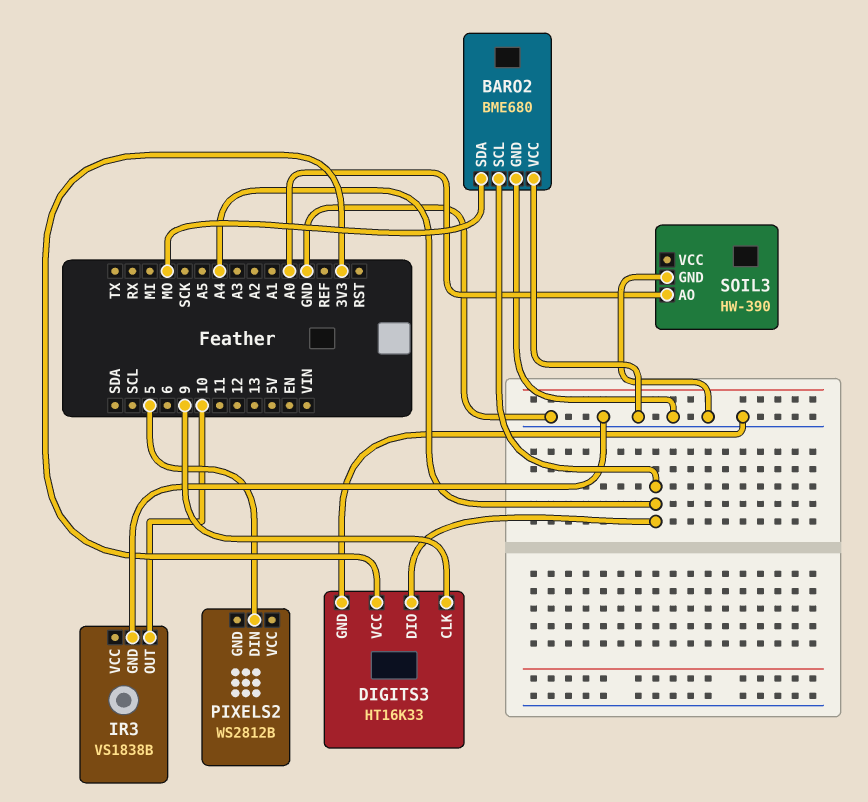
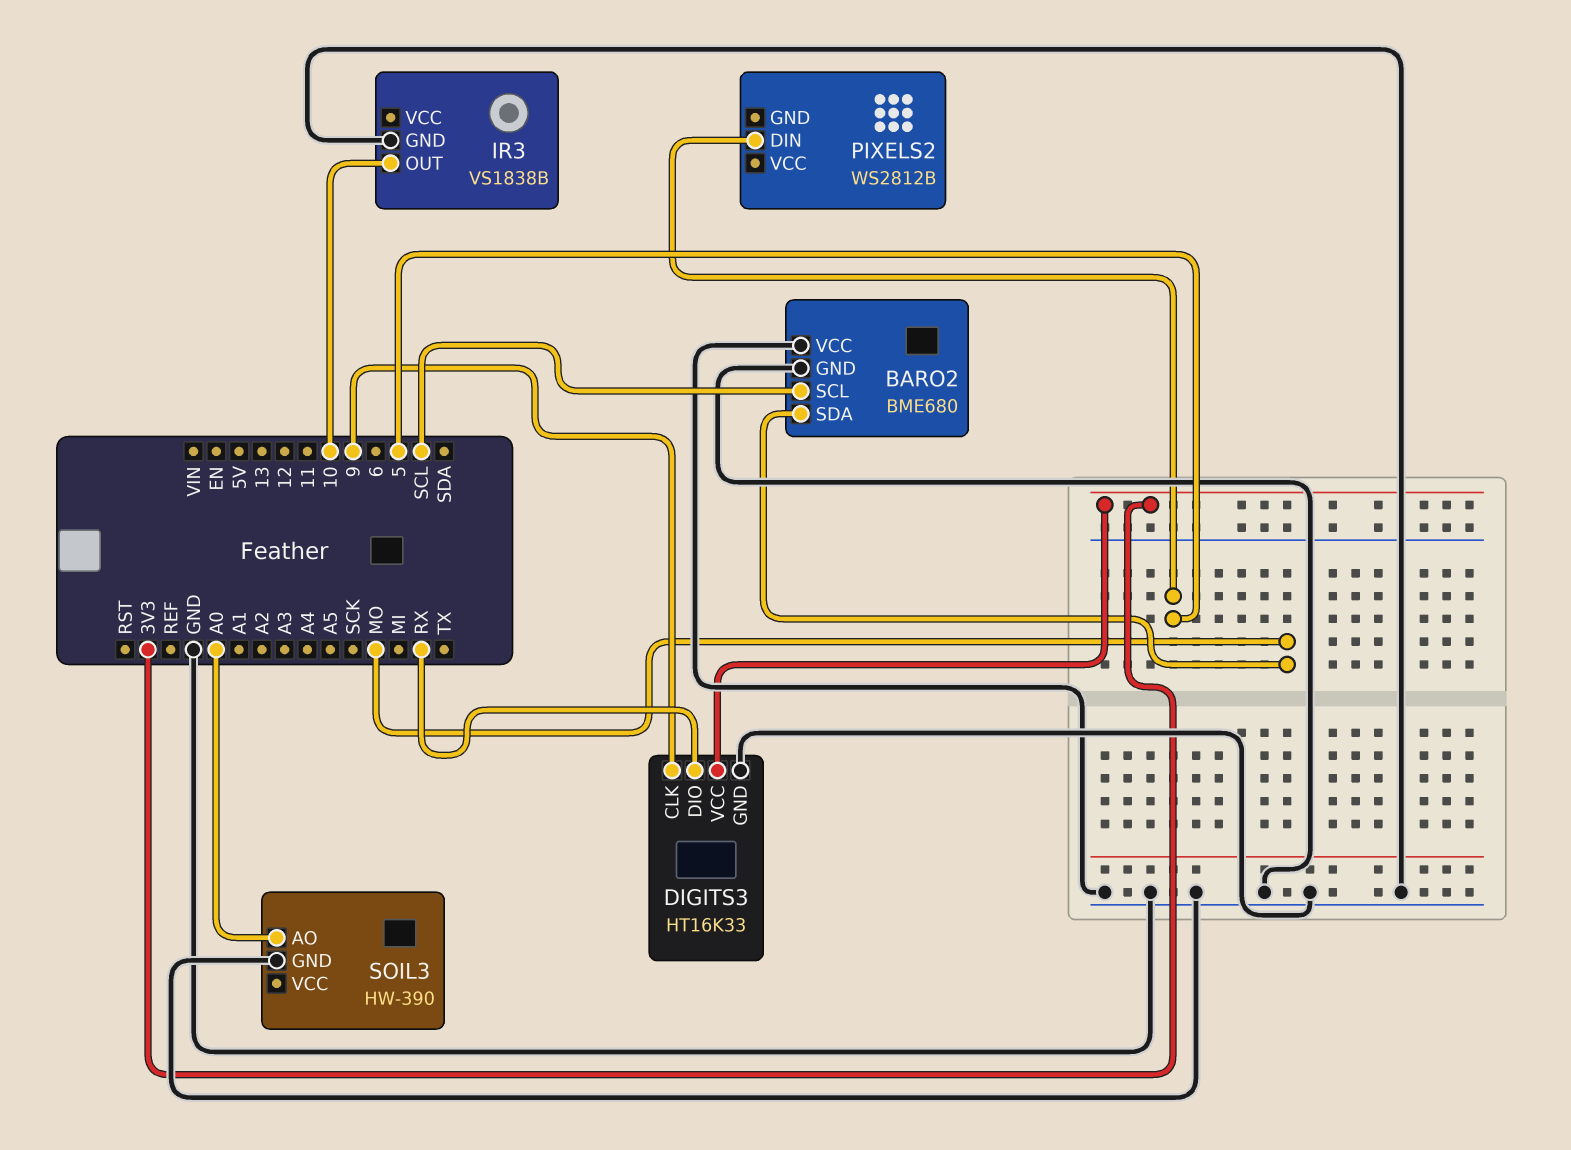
BARO2 pin SCL: A4 -> SCL
DIGITS3 pin DIO: A4 -> RX

